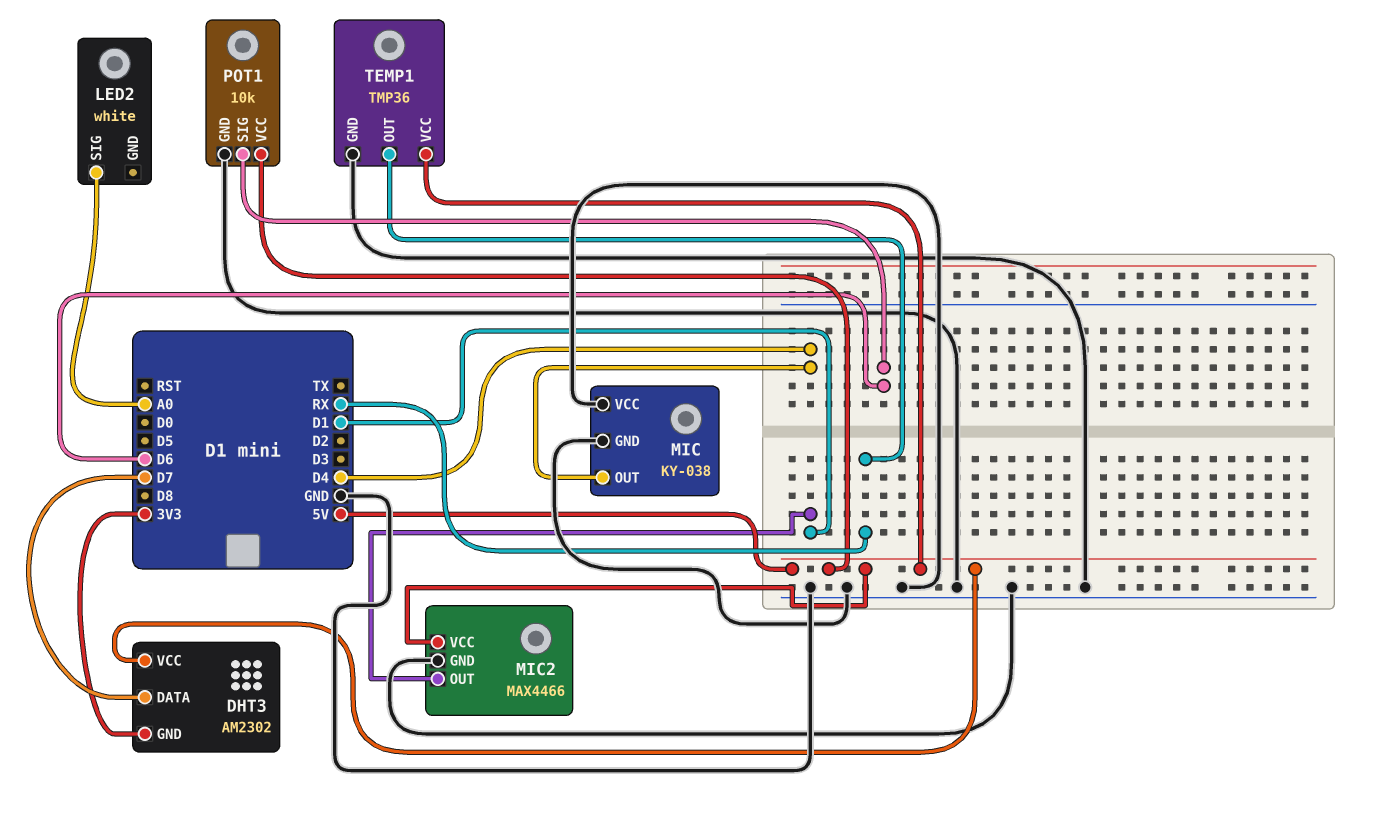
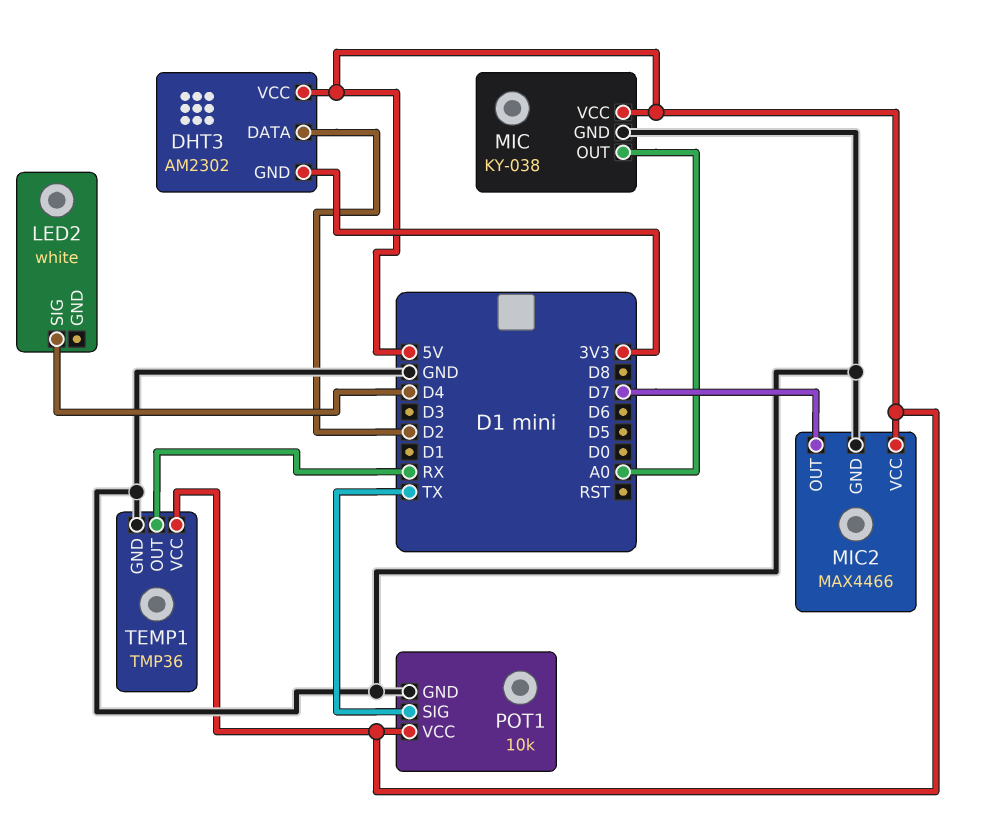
DHT3 pin DATA: D7 -> D2
LED2 pin SIG: A0 -> D4
MIC pin OUT: D4 -> A0
MIC pin VCC: GND -> 5V
MIC2 pin OUT: D1 -> D7
POT1 pin SIG: D6 -> TX

